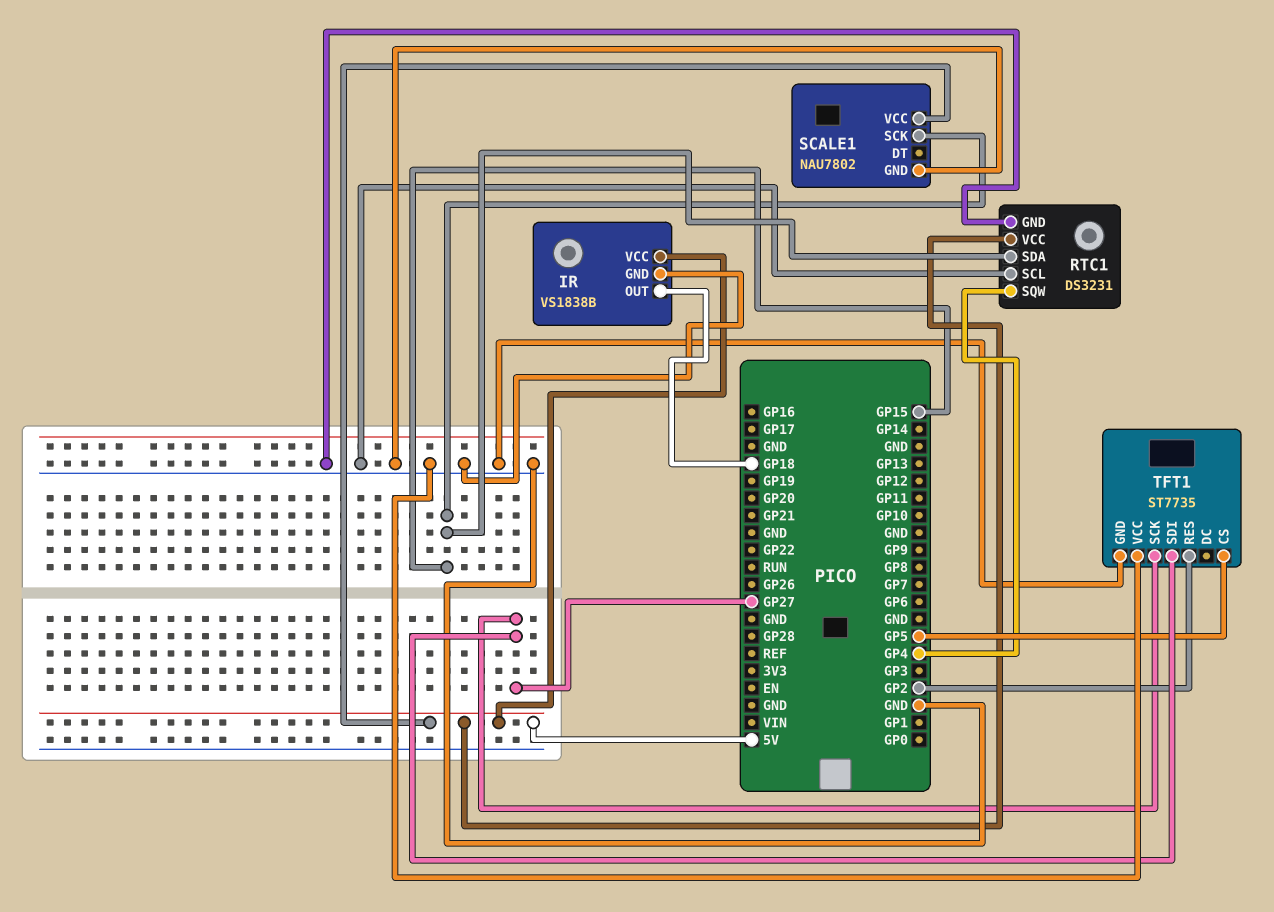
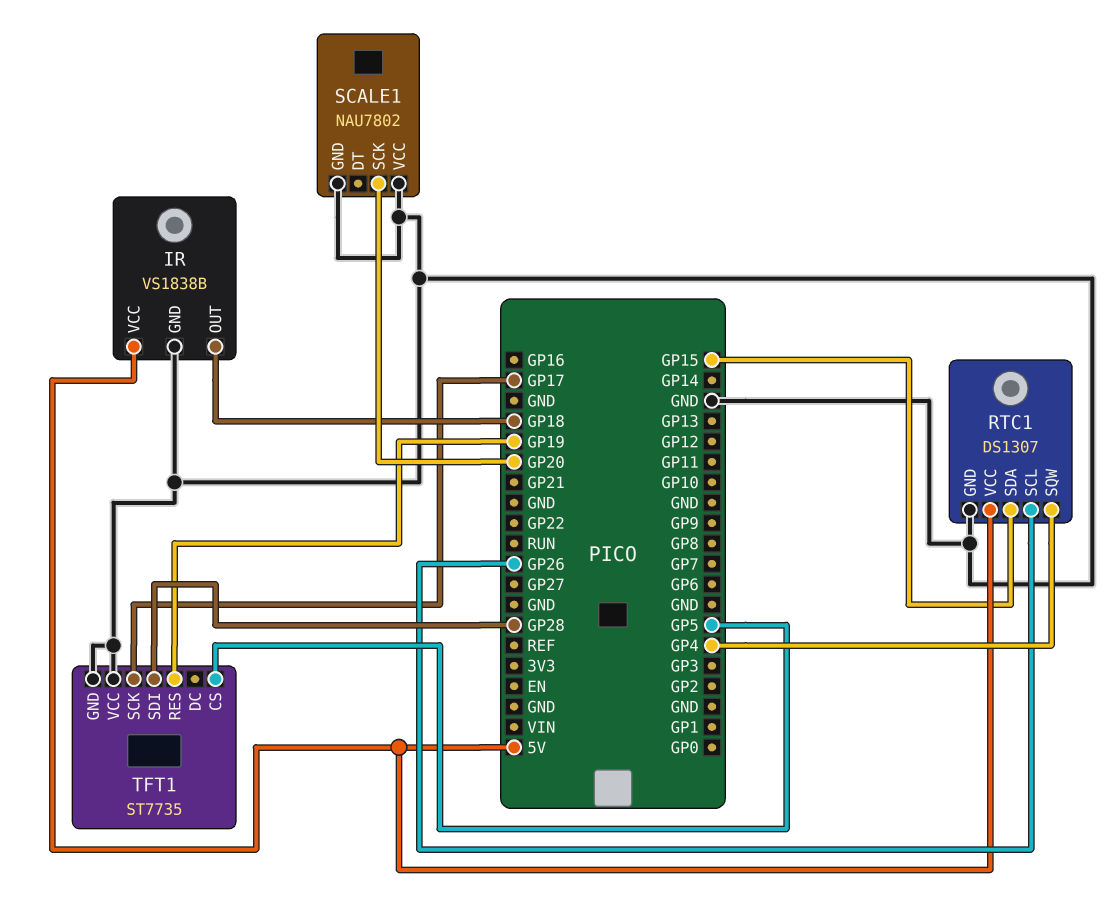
RTC1: DS3231 -> DS1307
RTC1 pin SCL: GND -> GP26
SCALE1 pin SCK: GP15 -> GP20
SCALE1 pin VCC: 5V -> GND
TFT1 pin RES: GP2 -> GP19
TFT1 pin SCK: GP27 -> GP17
TFT1 pin SDI: GP27 -> GP28

